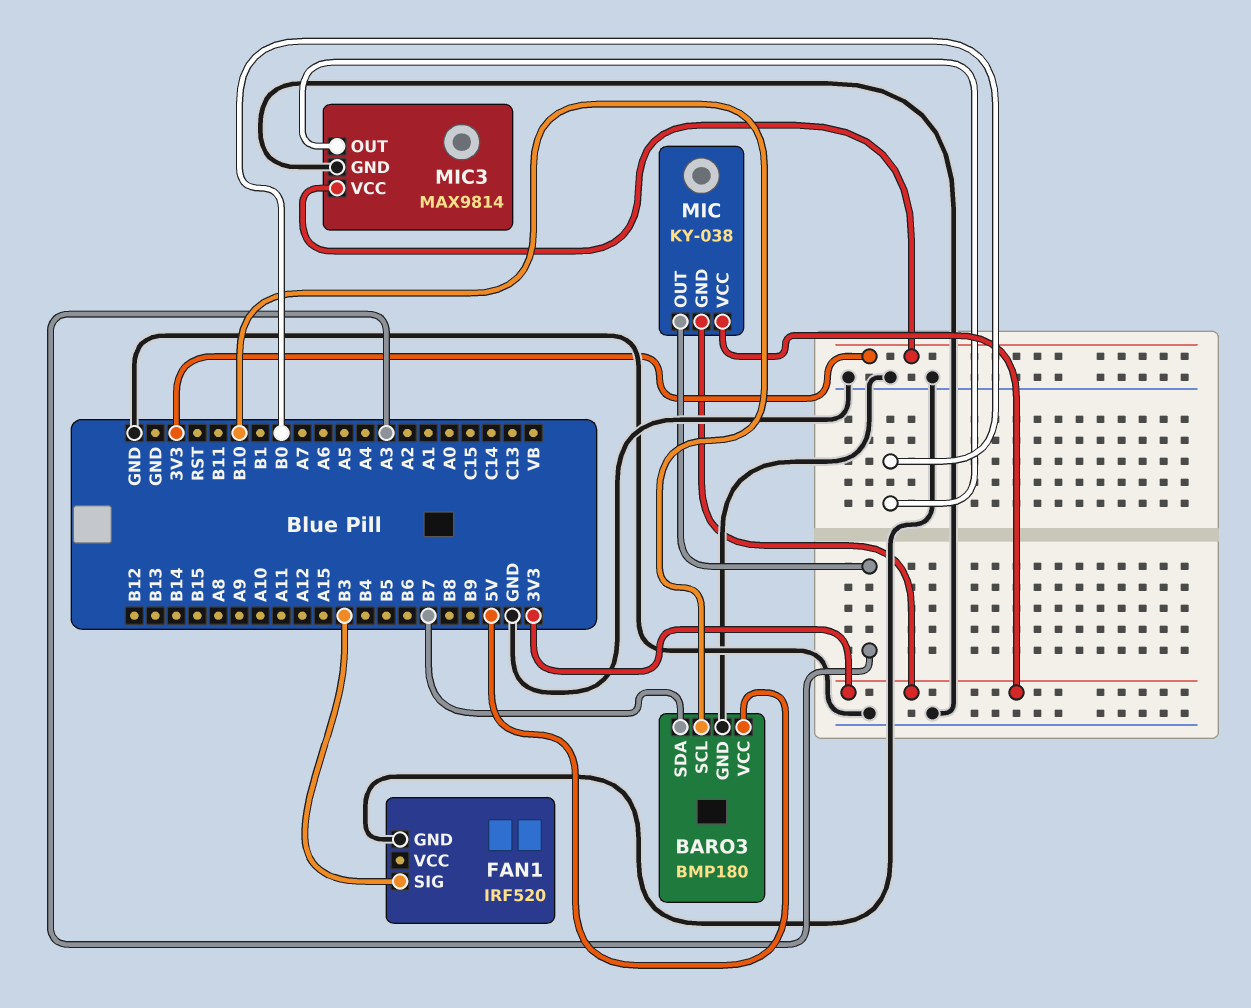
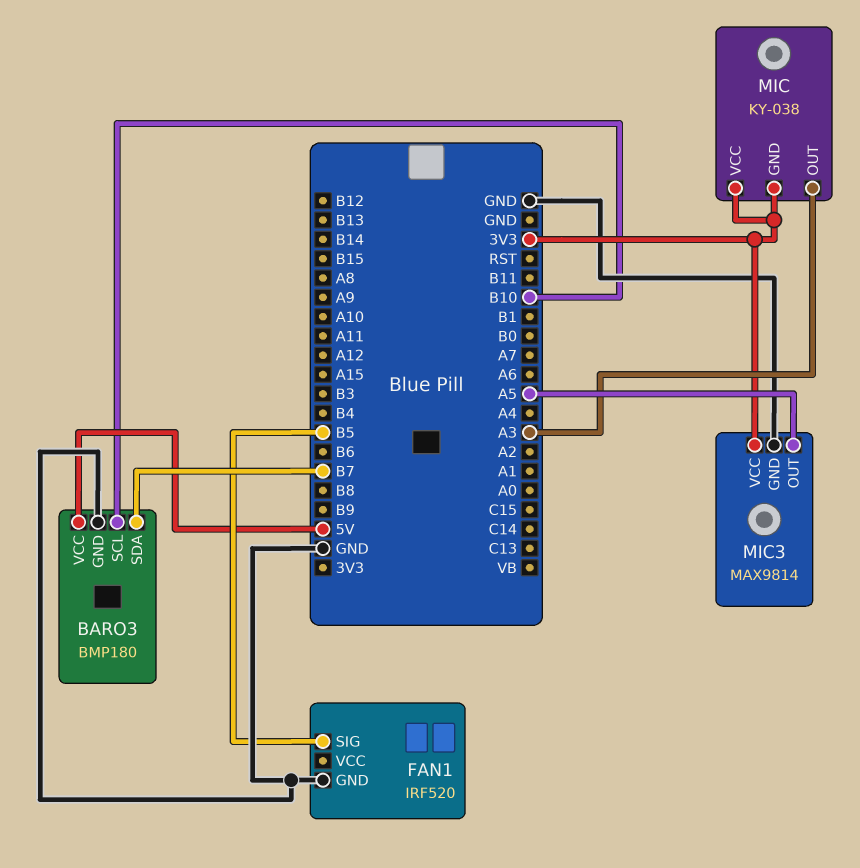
FAN1 pin SIG: B3 -> B5
MIC3 pin OUT: B0 -> A5

